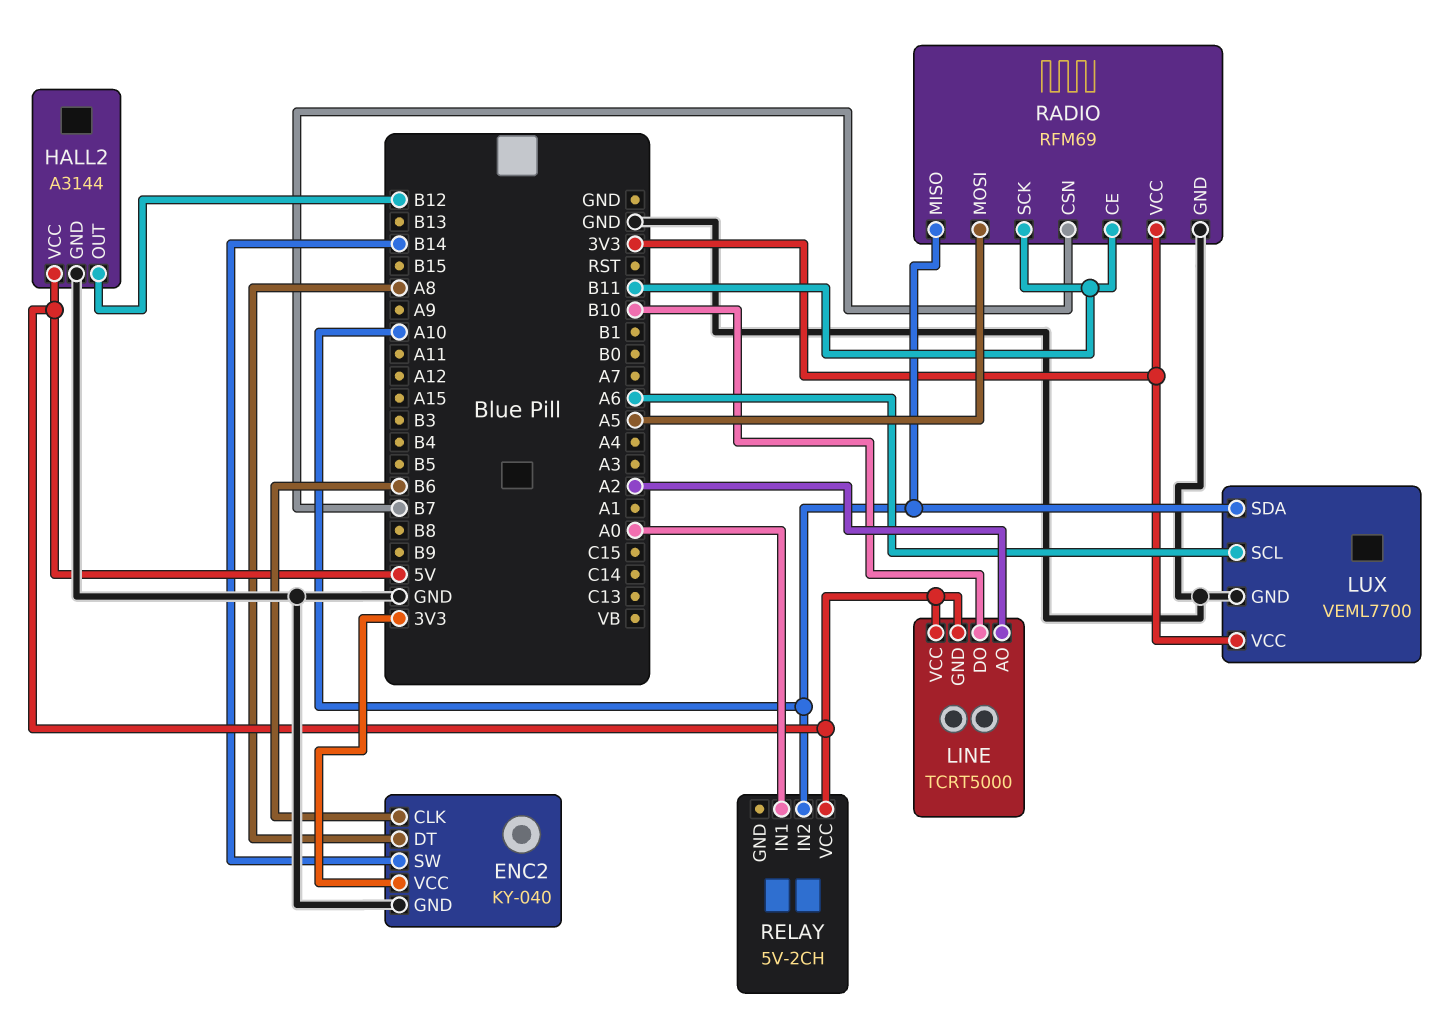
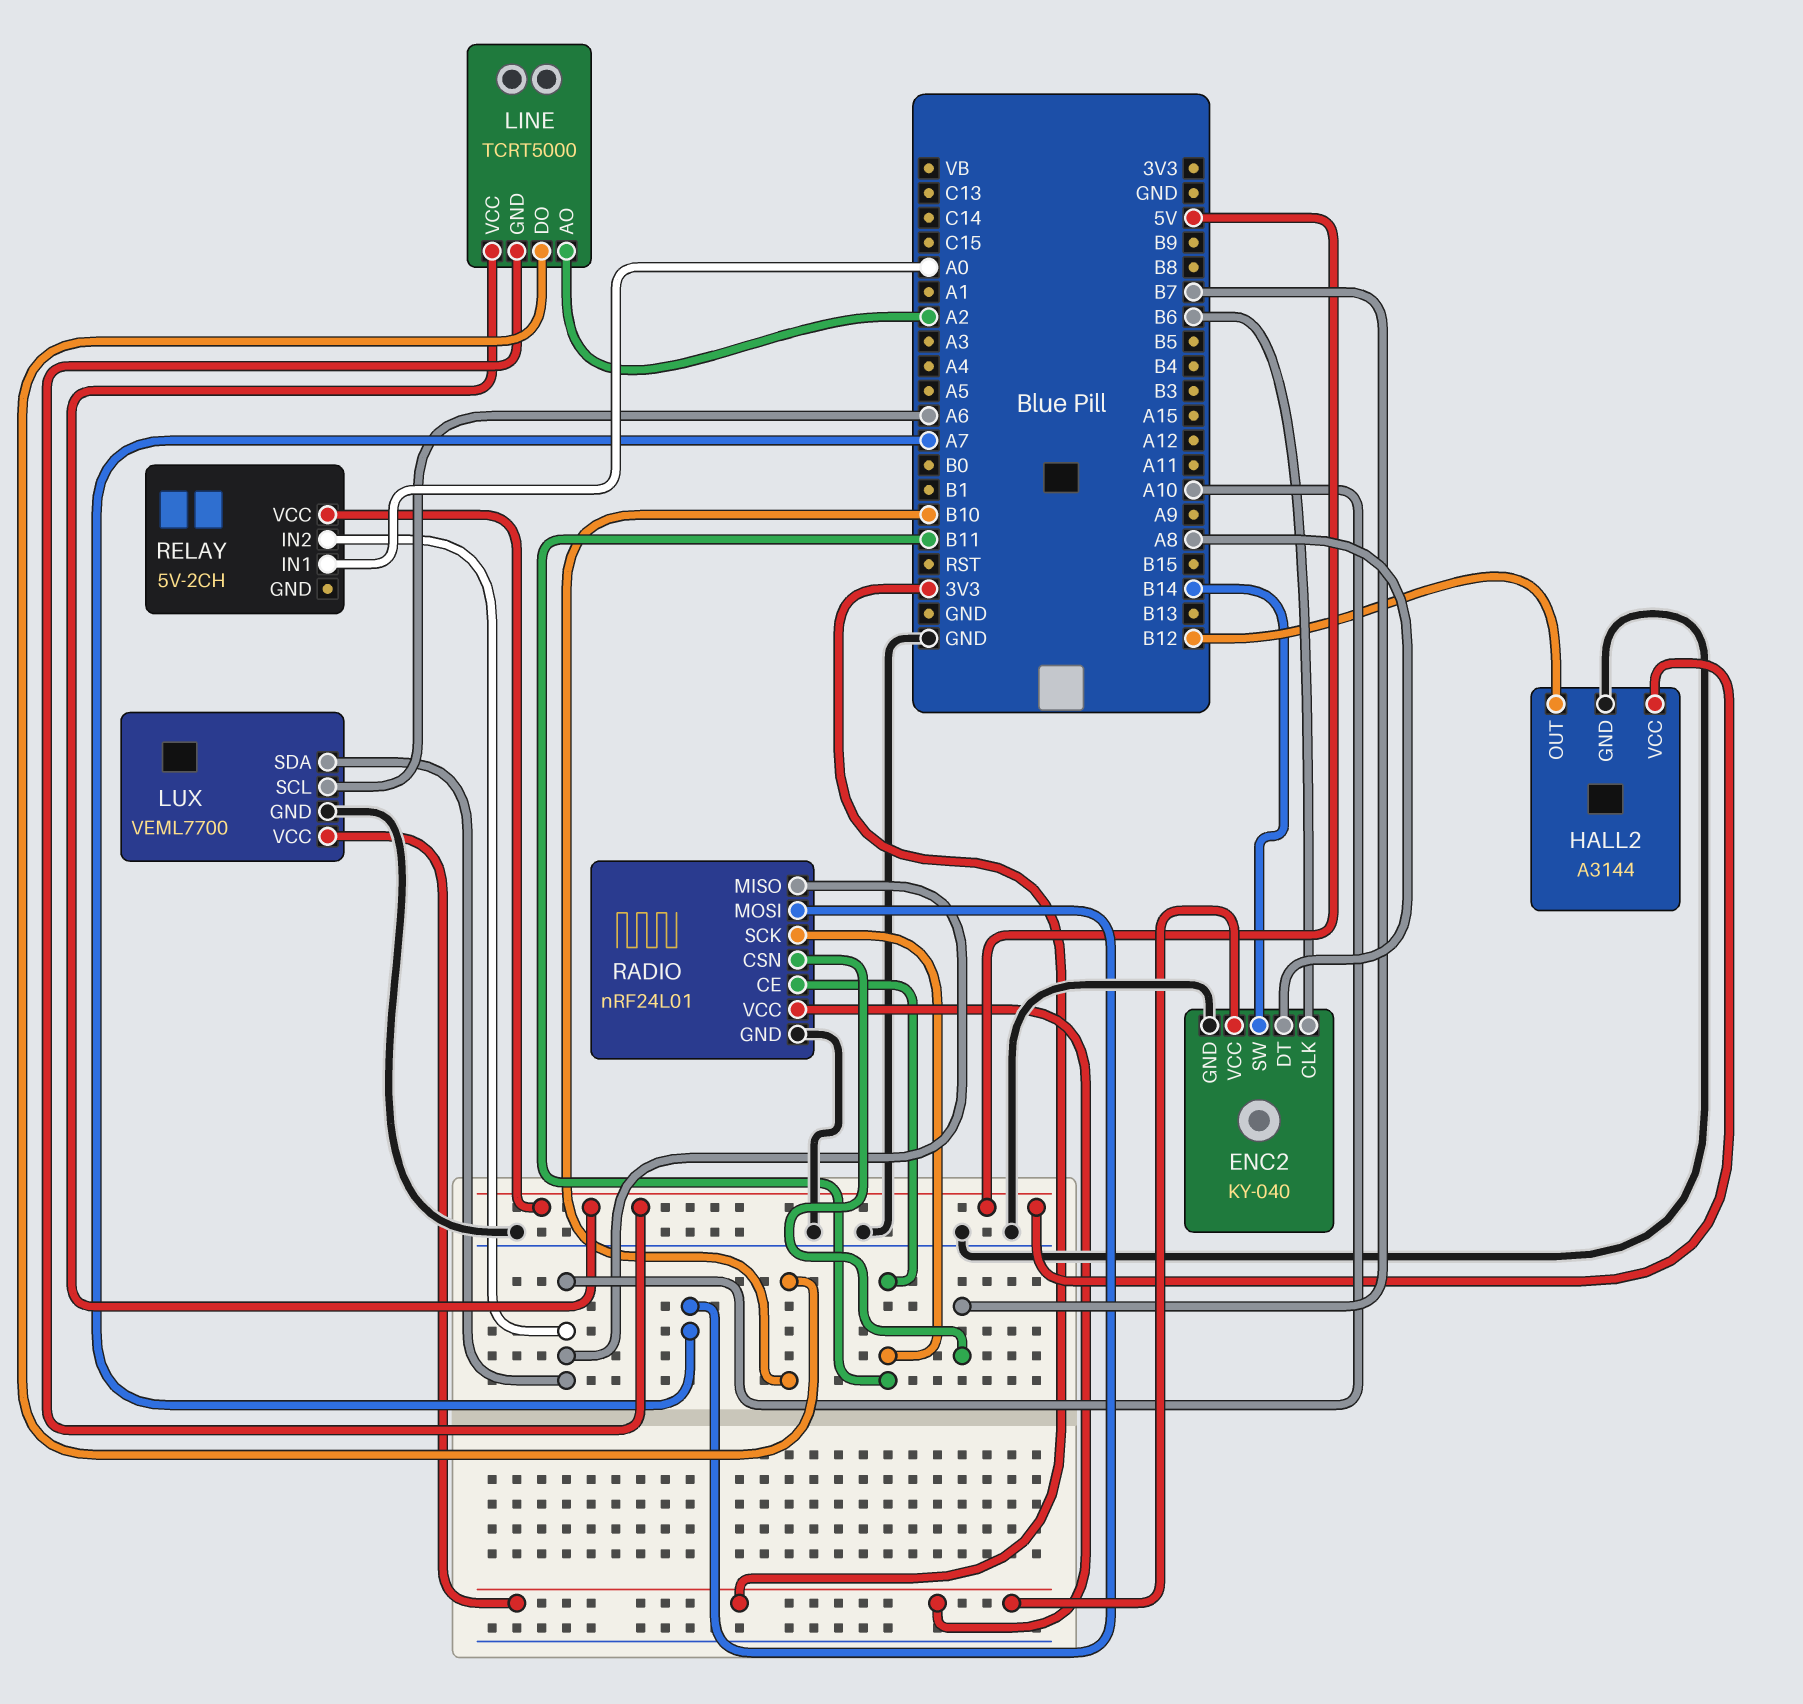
RADIO: RFM69 -> nRF24L01
RADIO pin MOSI: A5 -> A7

